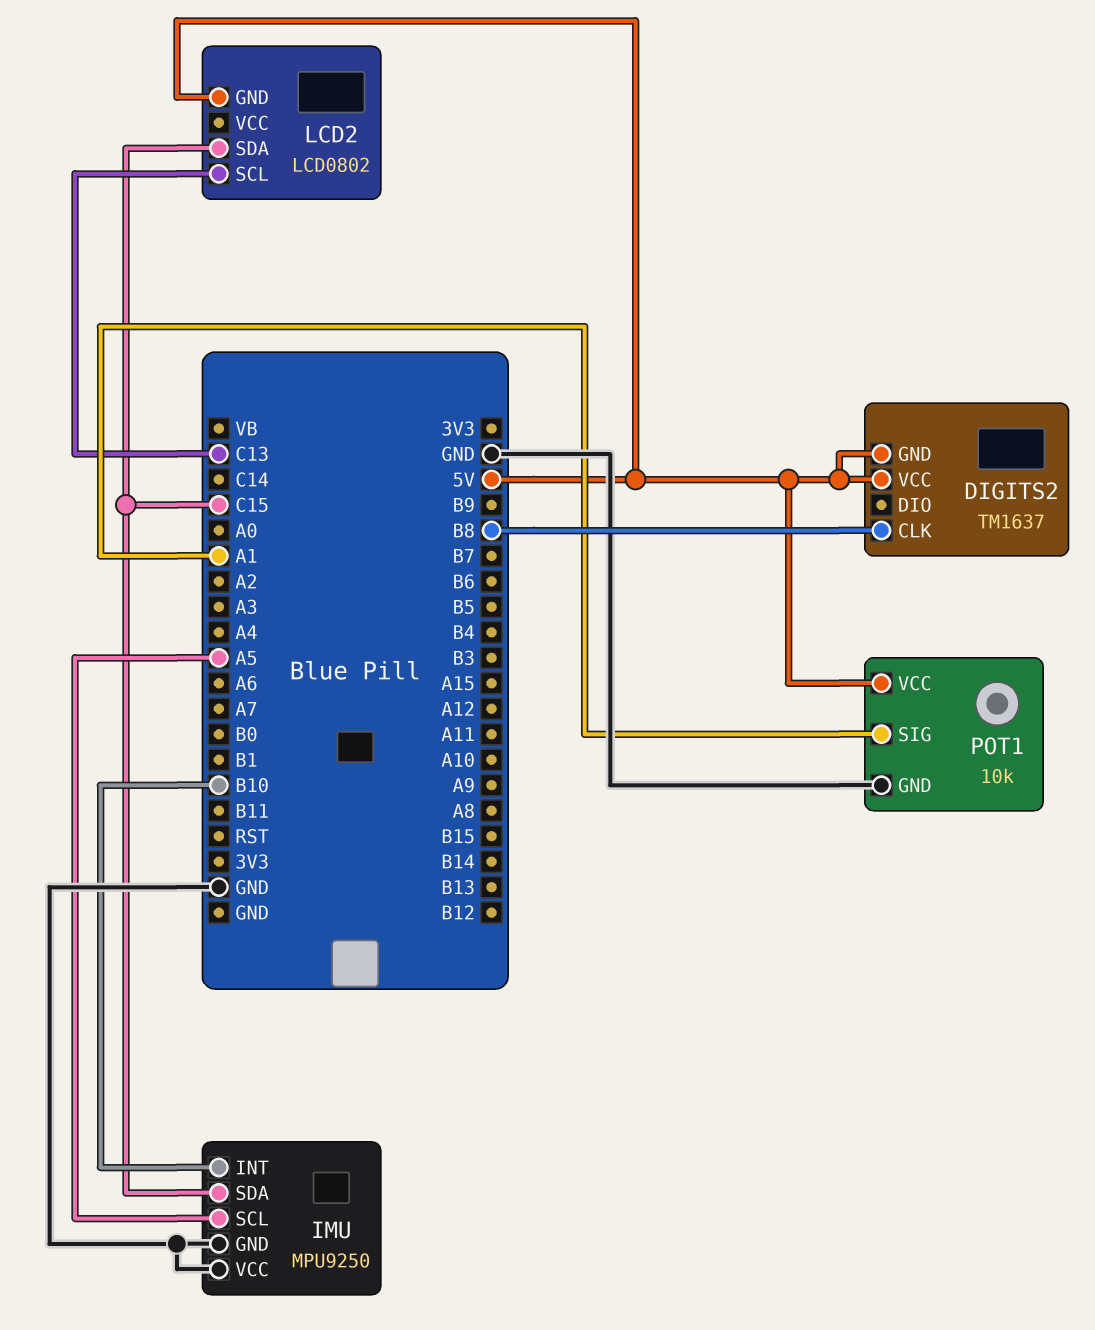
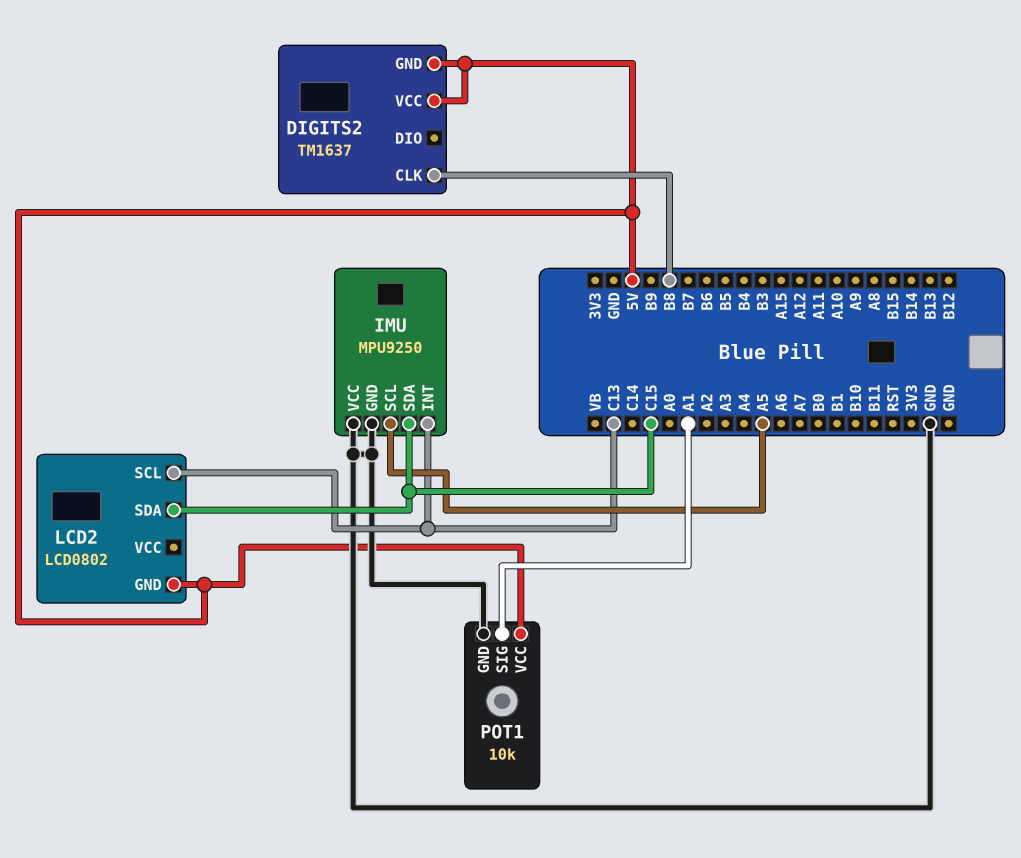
IMU pin INT: B10 -> C13

